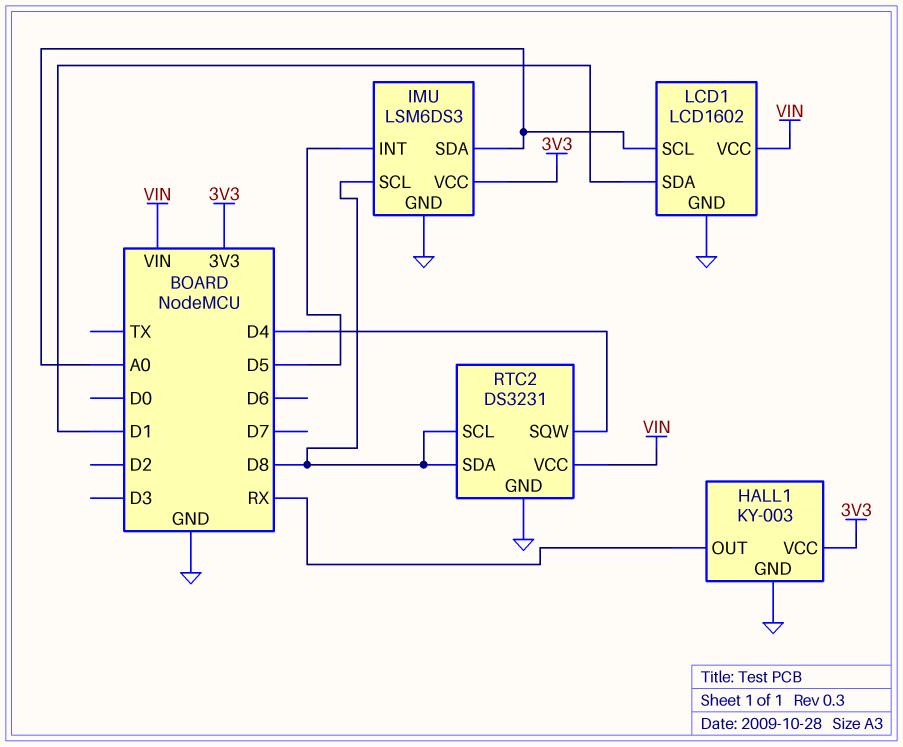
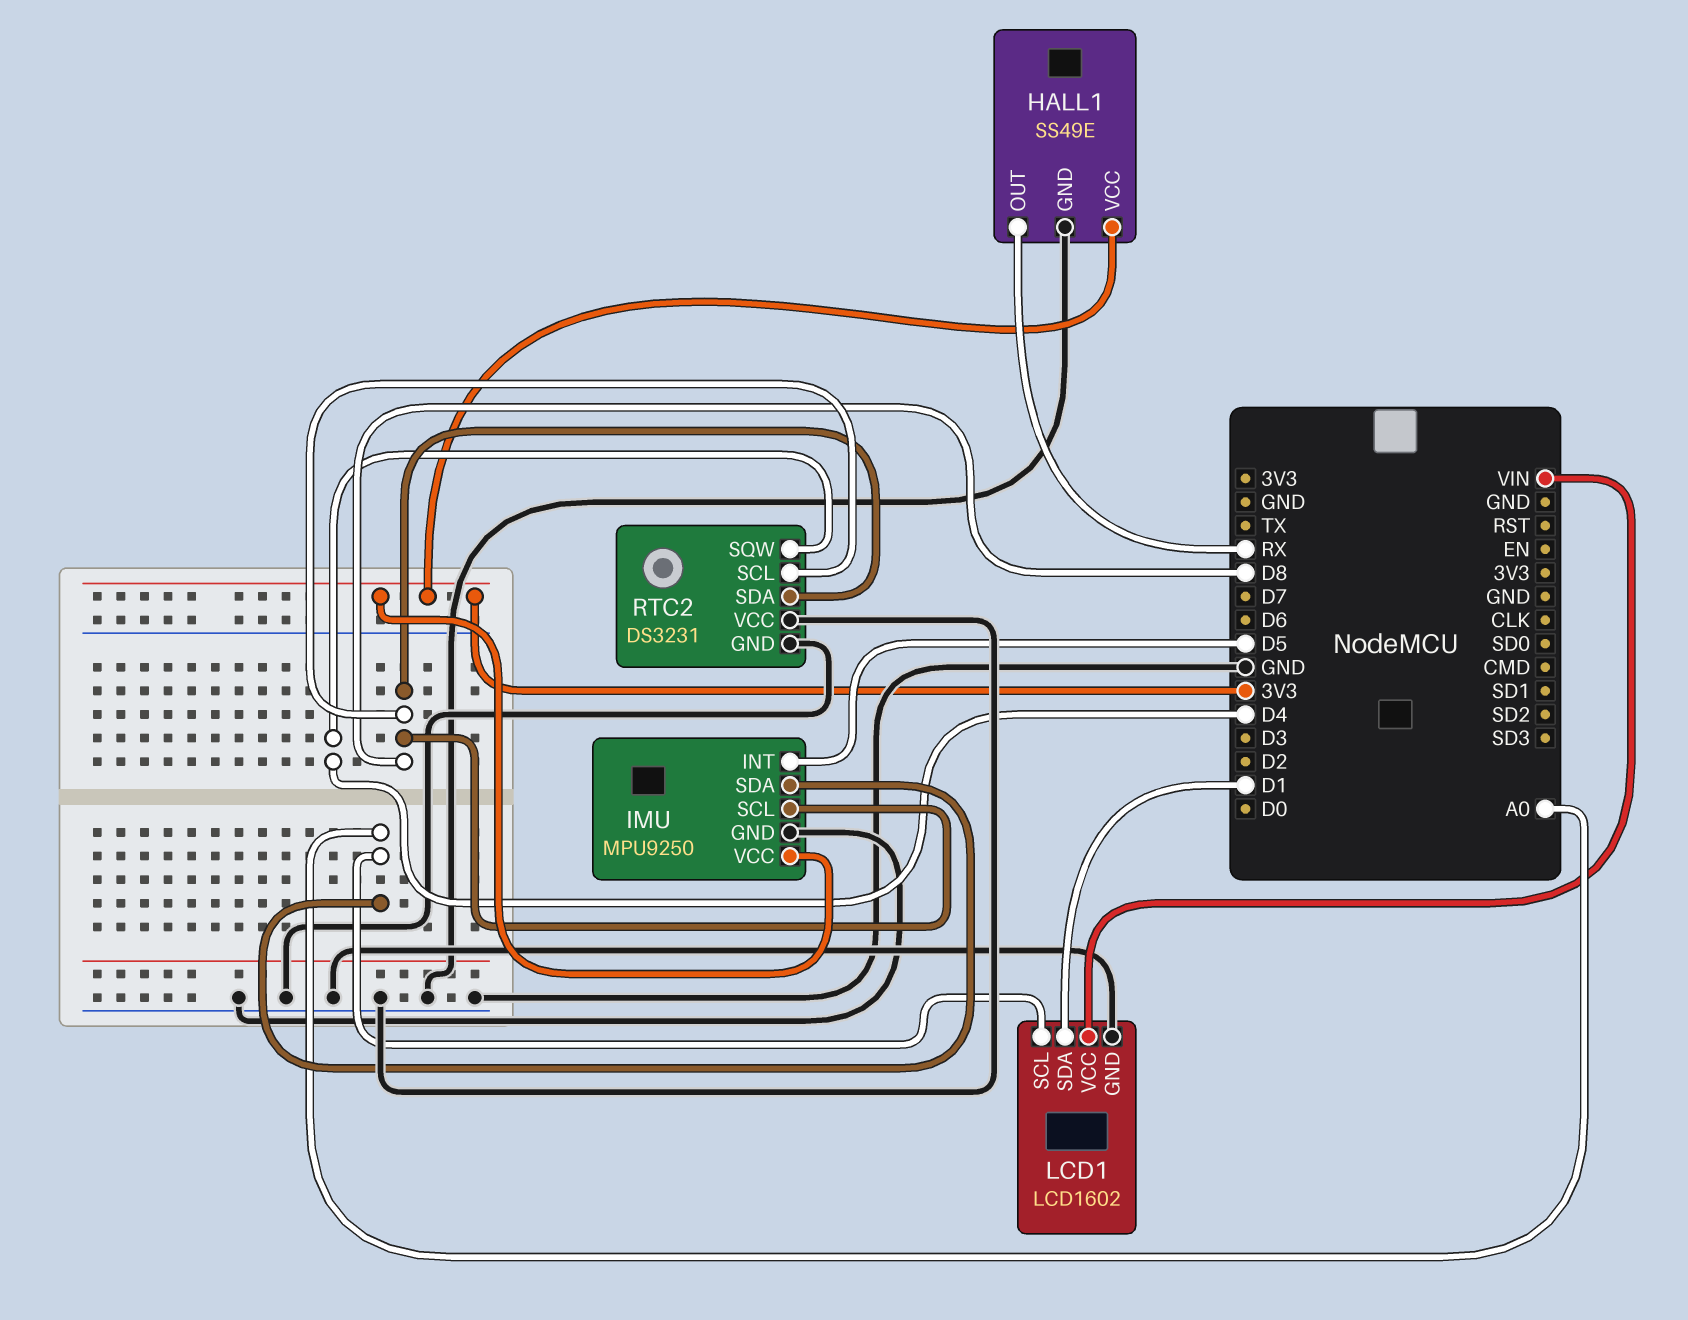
HALL1: KY-003 -> SS49E
IMU: LSM6DS3 -> MPU9250
RTC2 pin VCC: VIN -> GND

